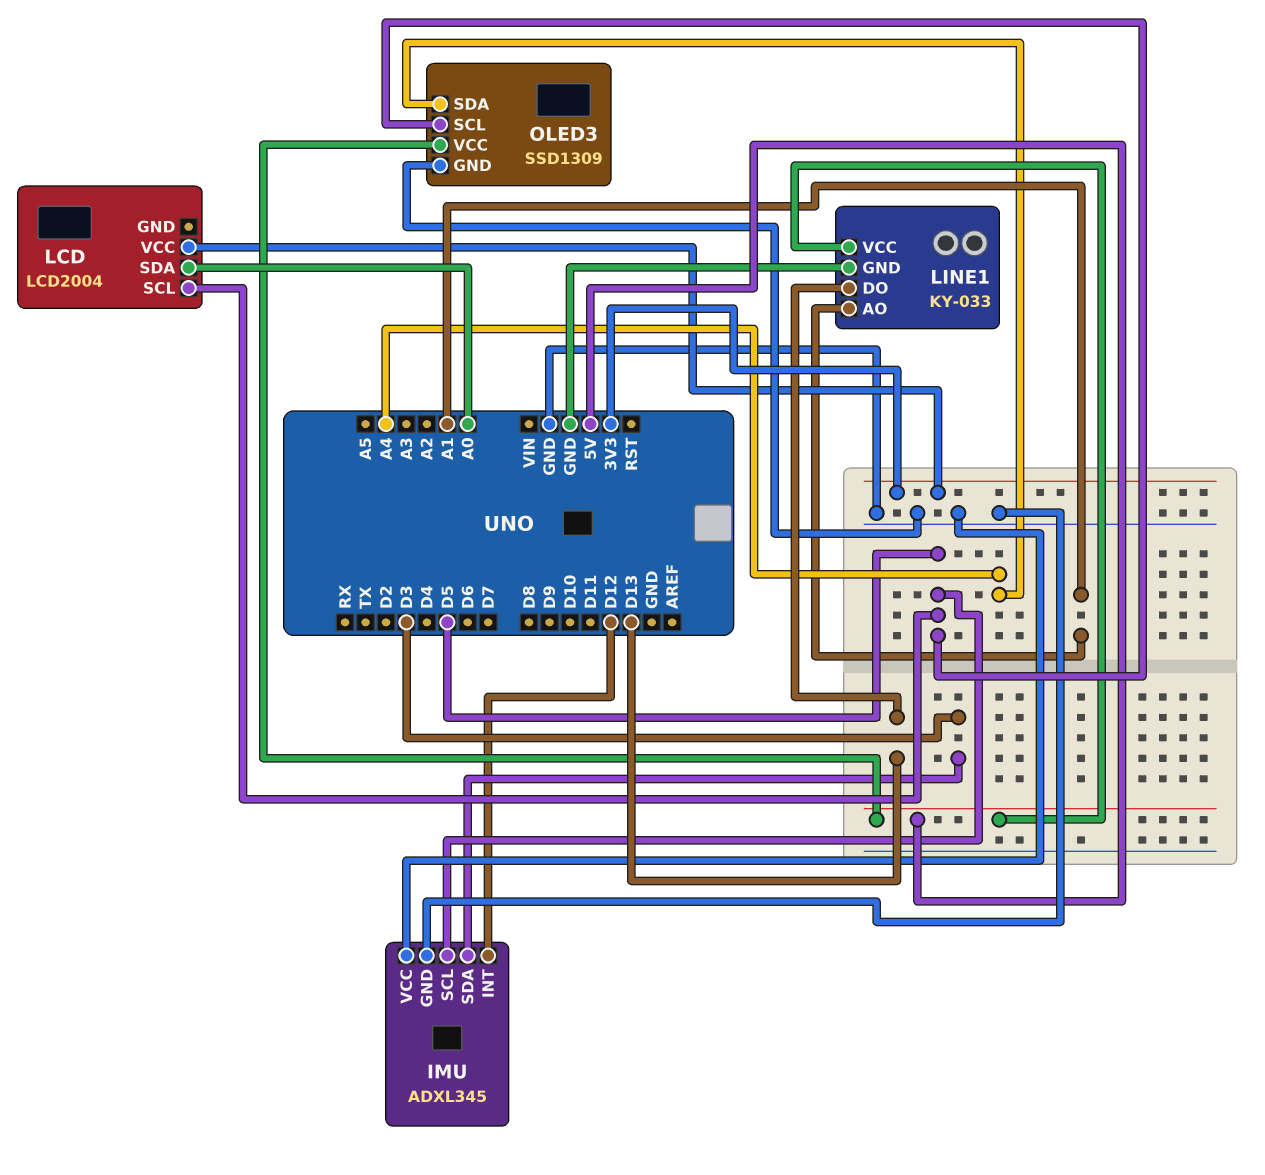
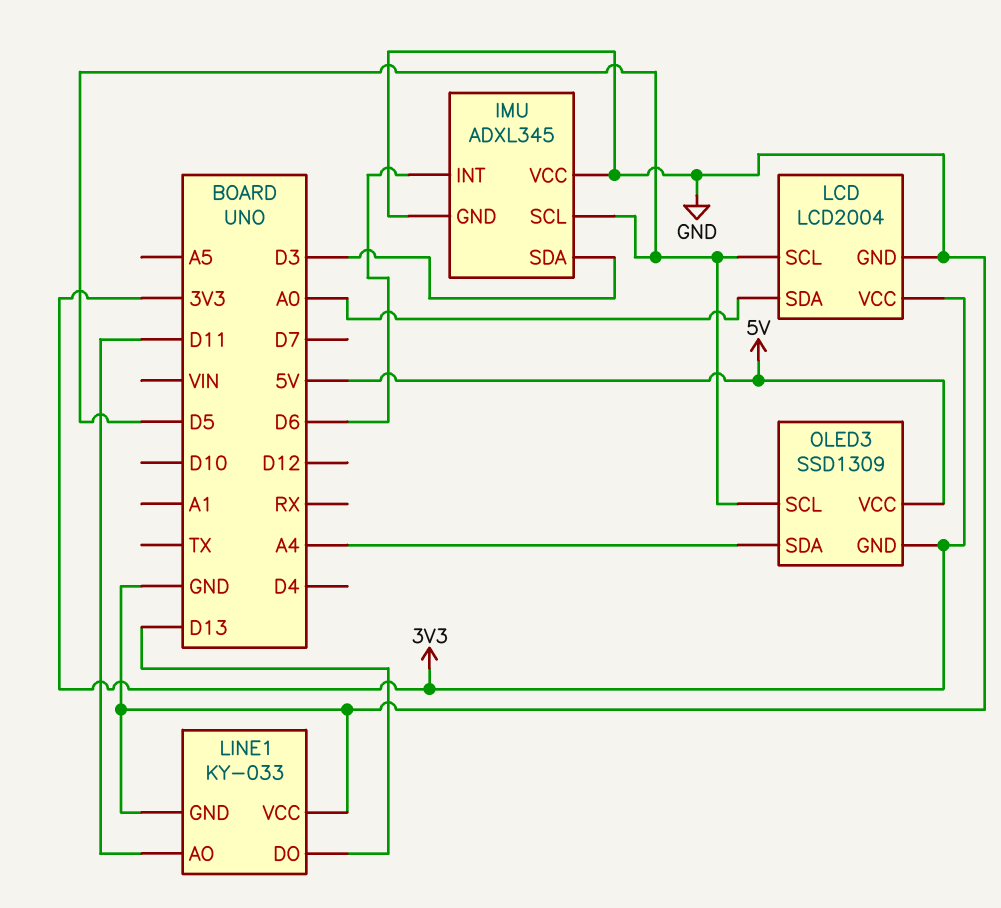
IMU pin INT: D12 -> D6
LCD pin GND: none -> GND
LINE1 pin AO: A1 -> D11
LINE1 pin VCC: 5V -> GND
OLED3 pin GND: GND -> 3V3

